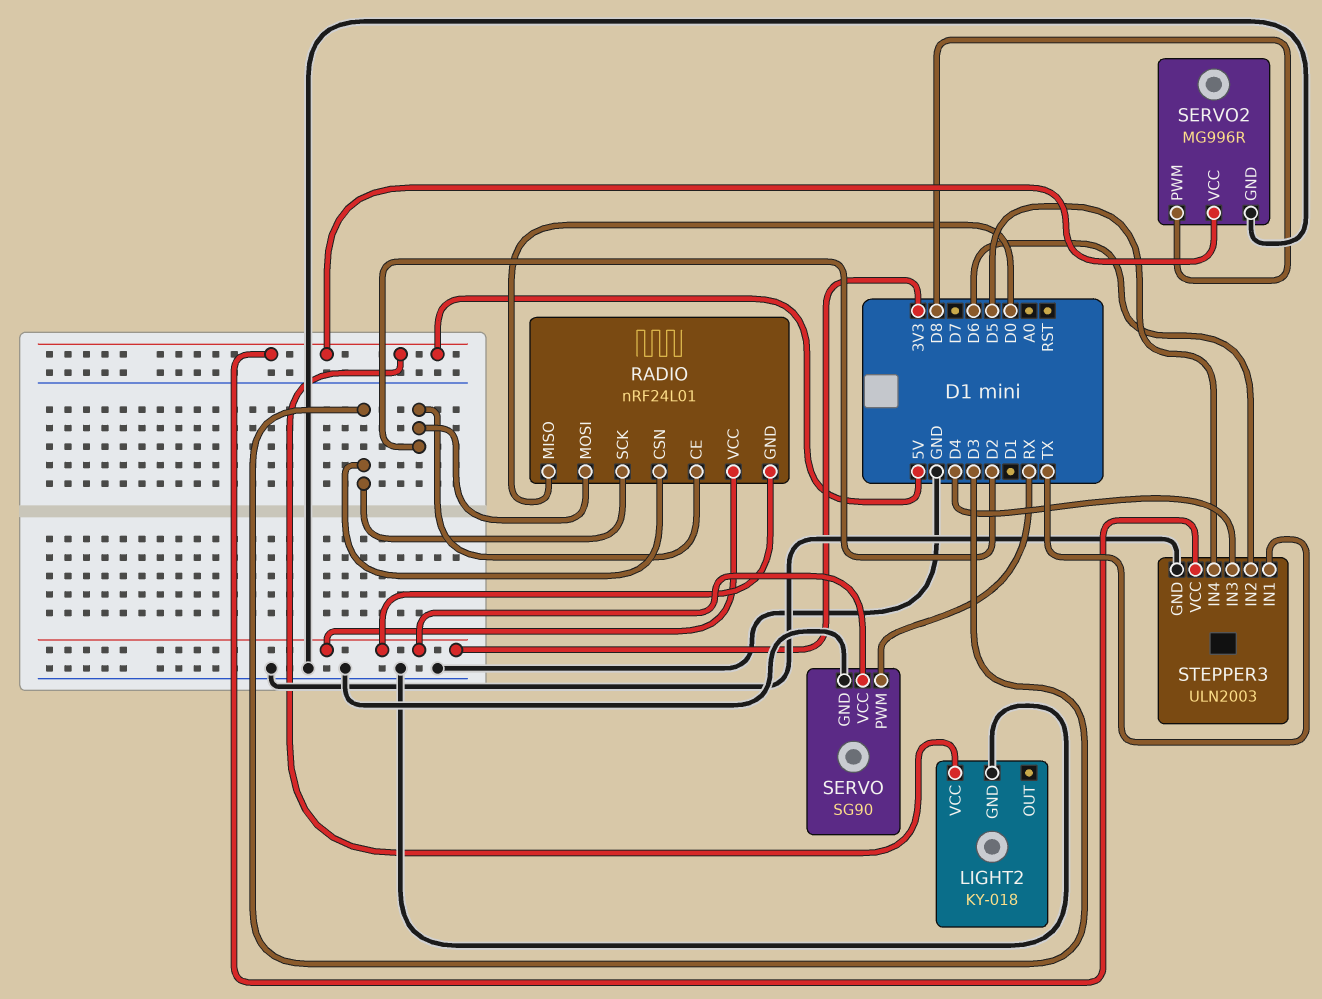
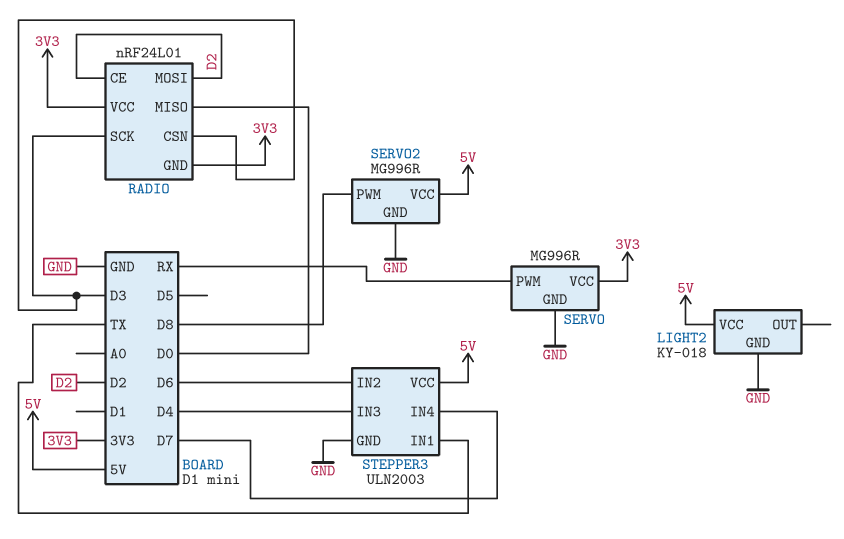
SERVO: SG90 -> MG996R
STEPPER3 pin IN4: D5 -> D7

